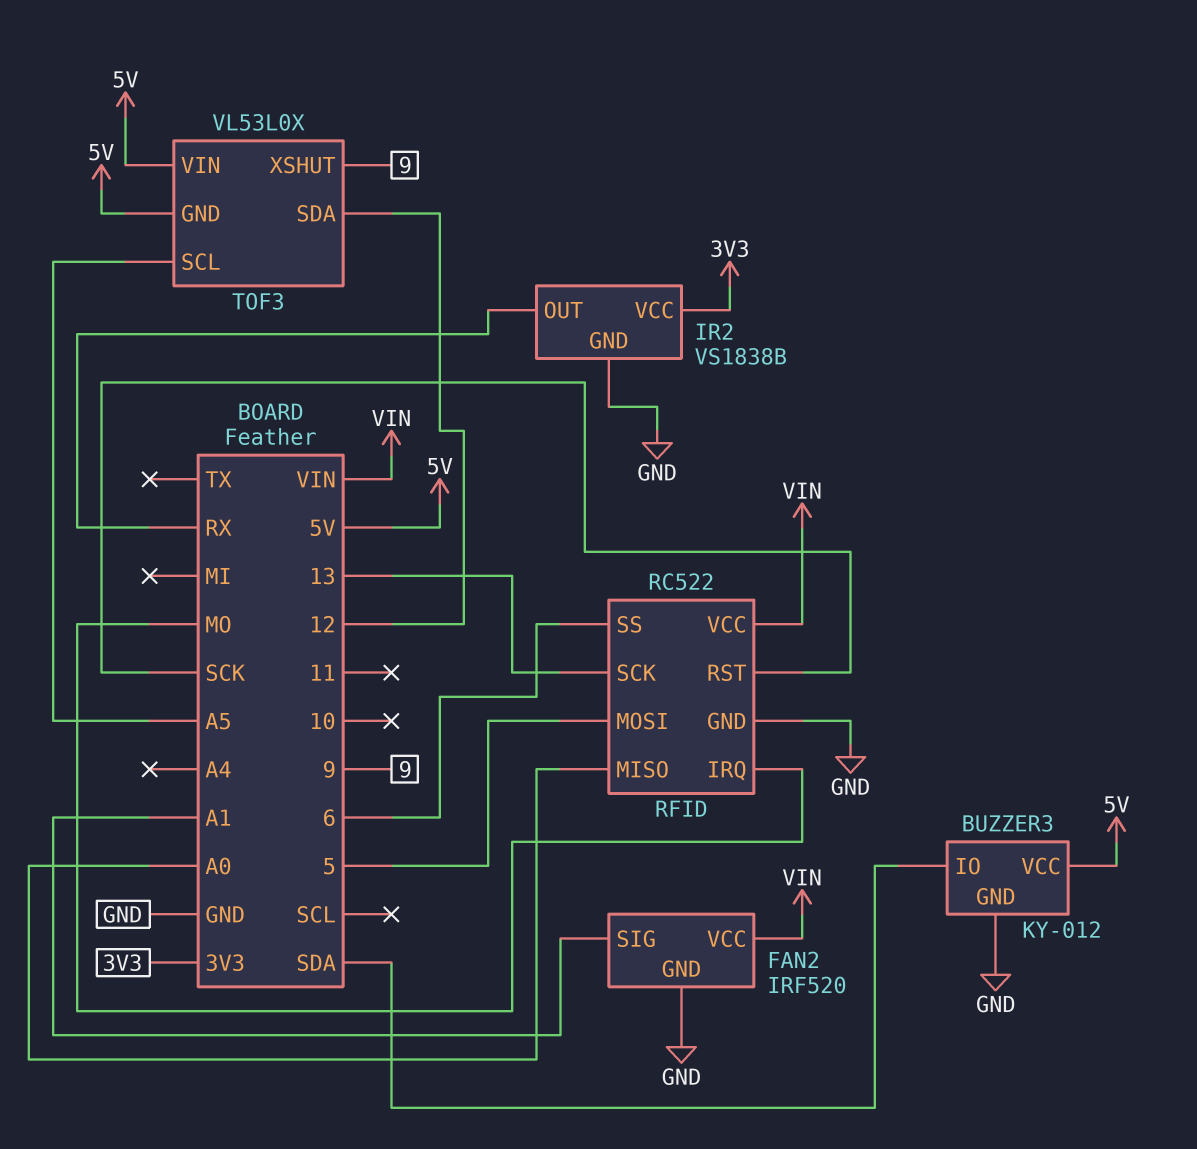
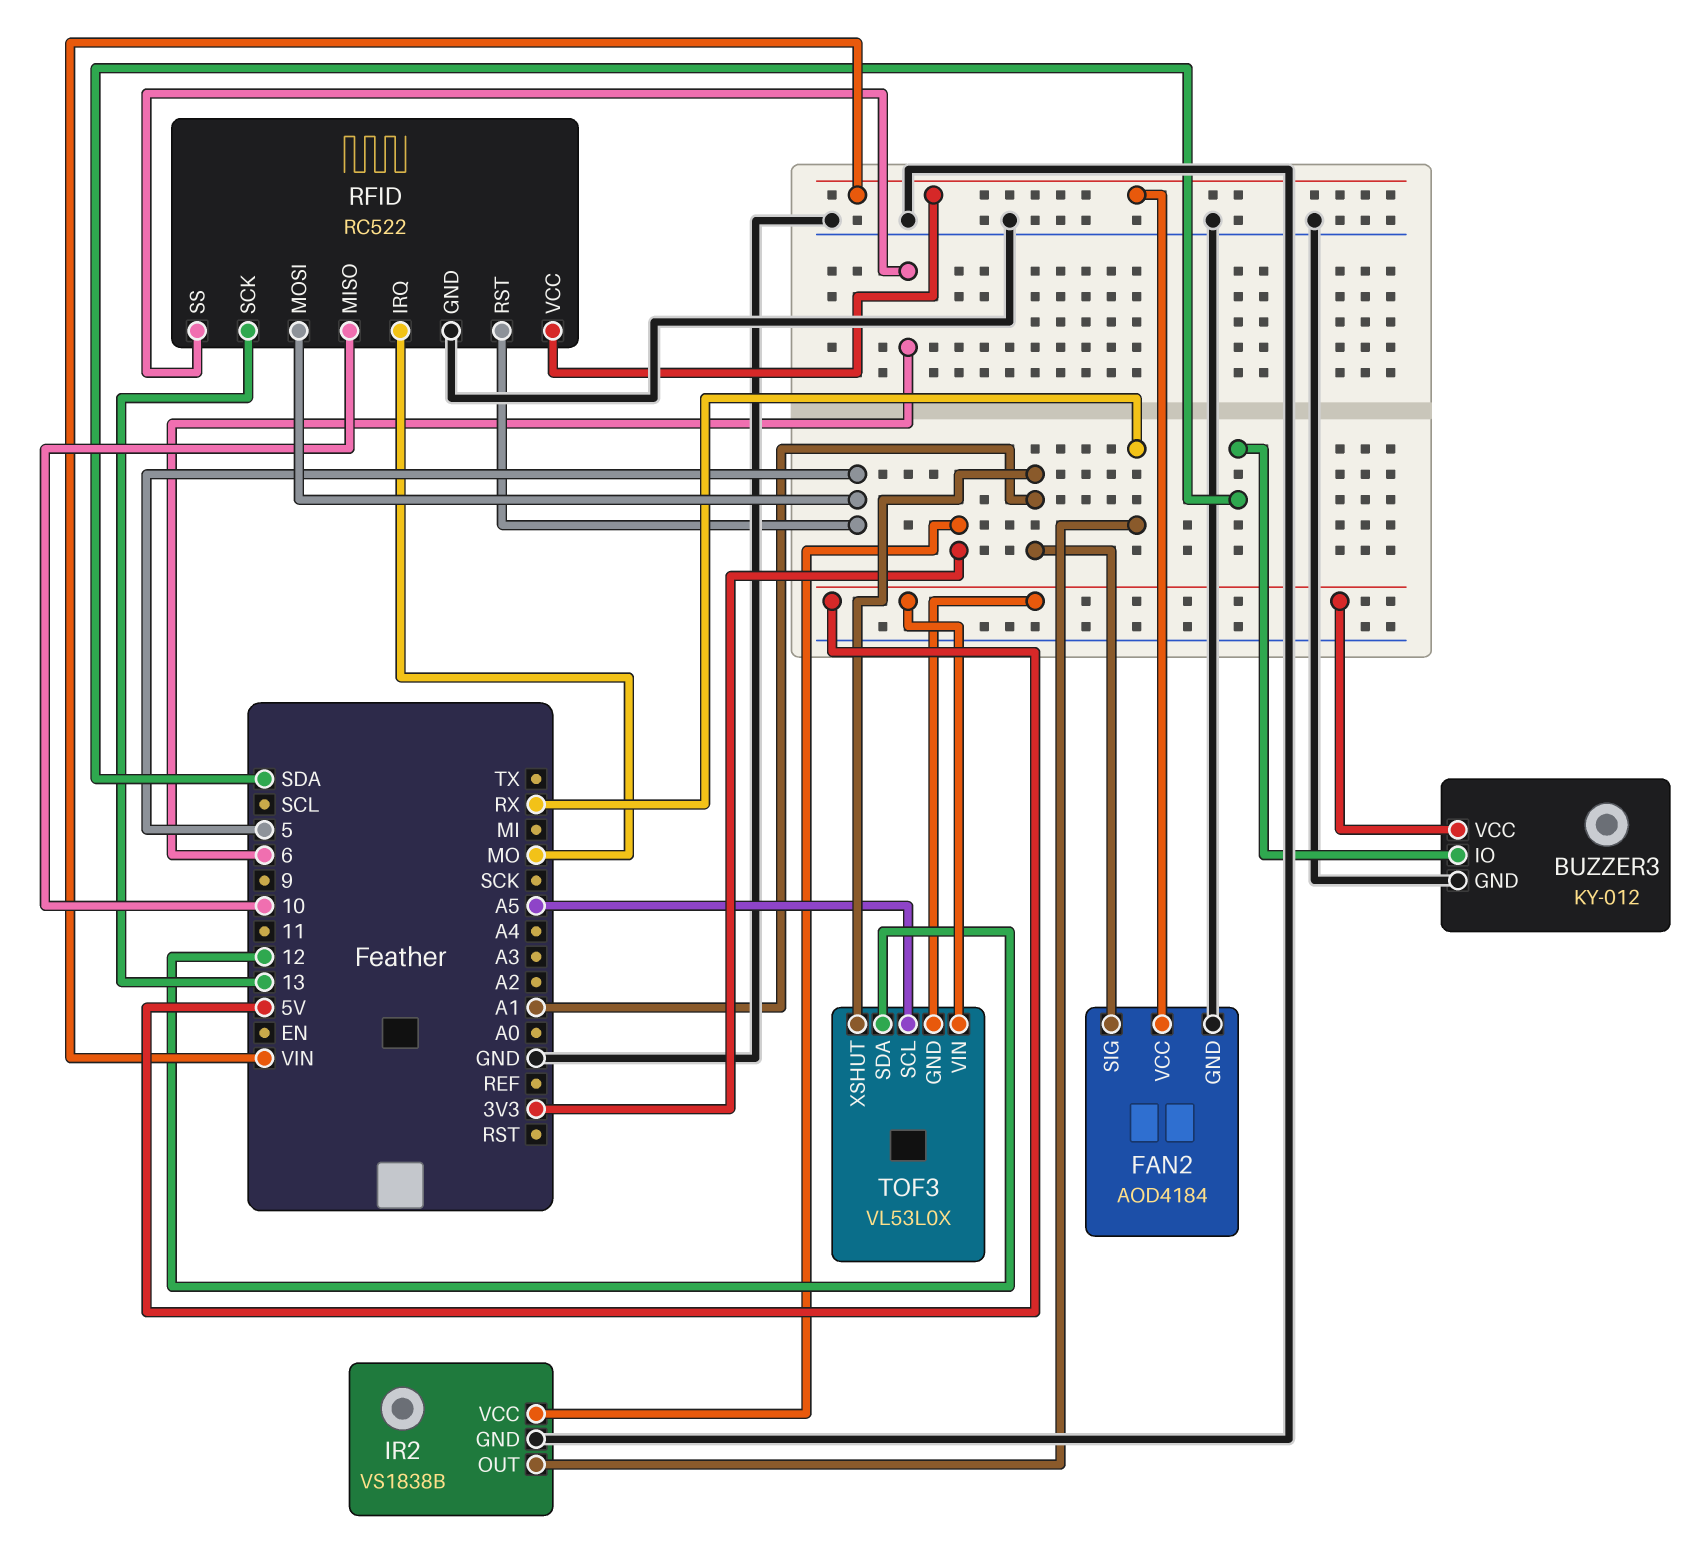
FAN2: IRF520 -> AOD4184
RFID pin MISO: A0 -> 10
RFID pin RST: SCK -> 5
TOF3 pin XSHUT: 9 -> A1

